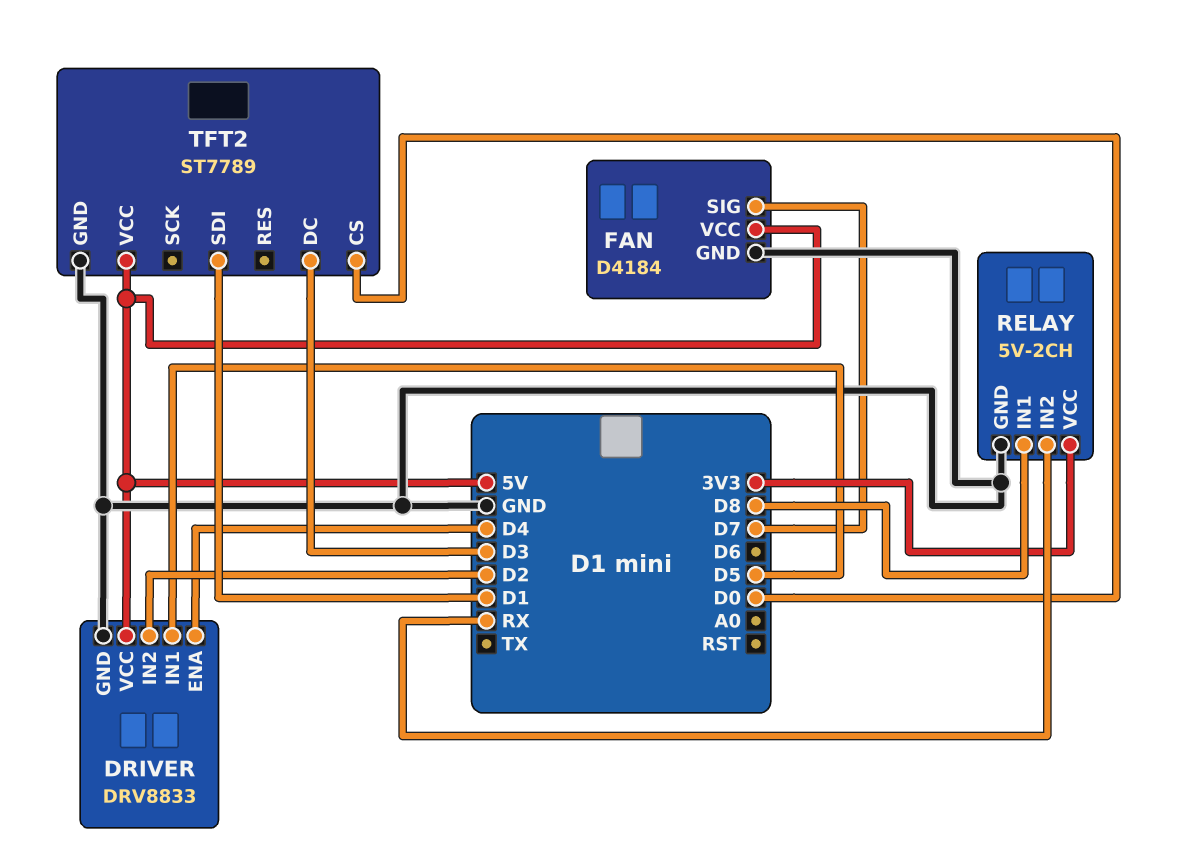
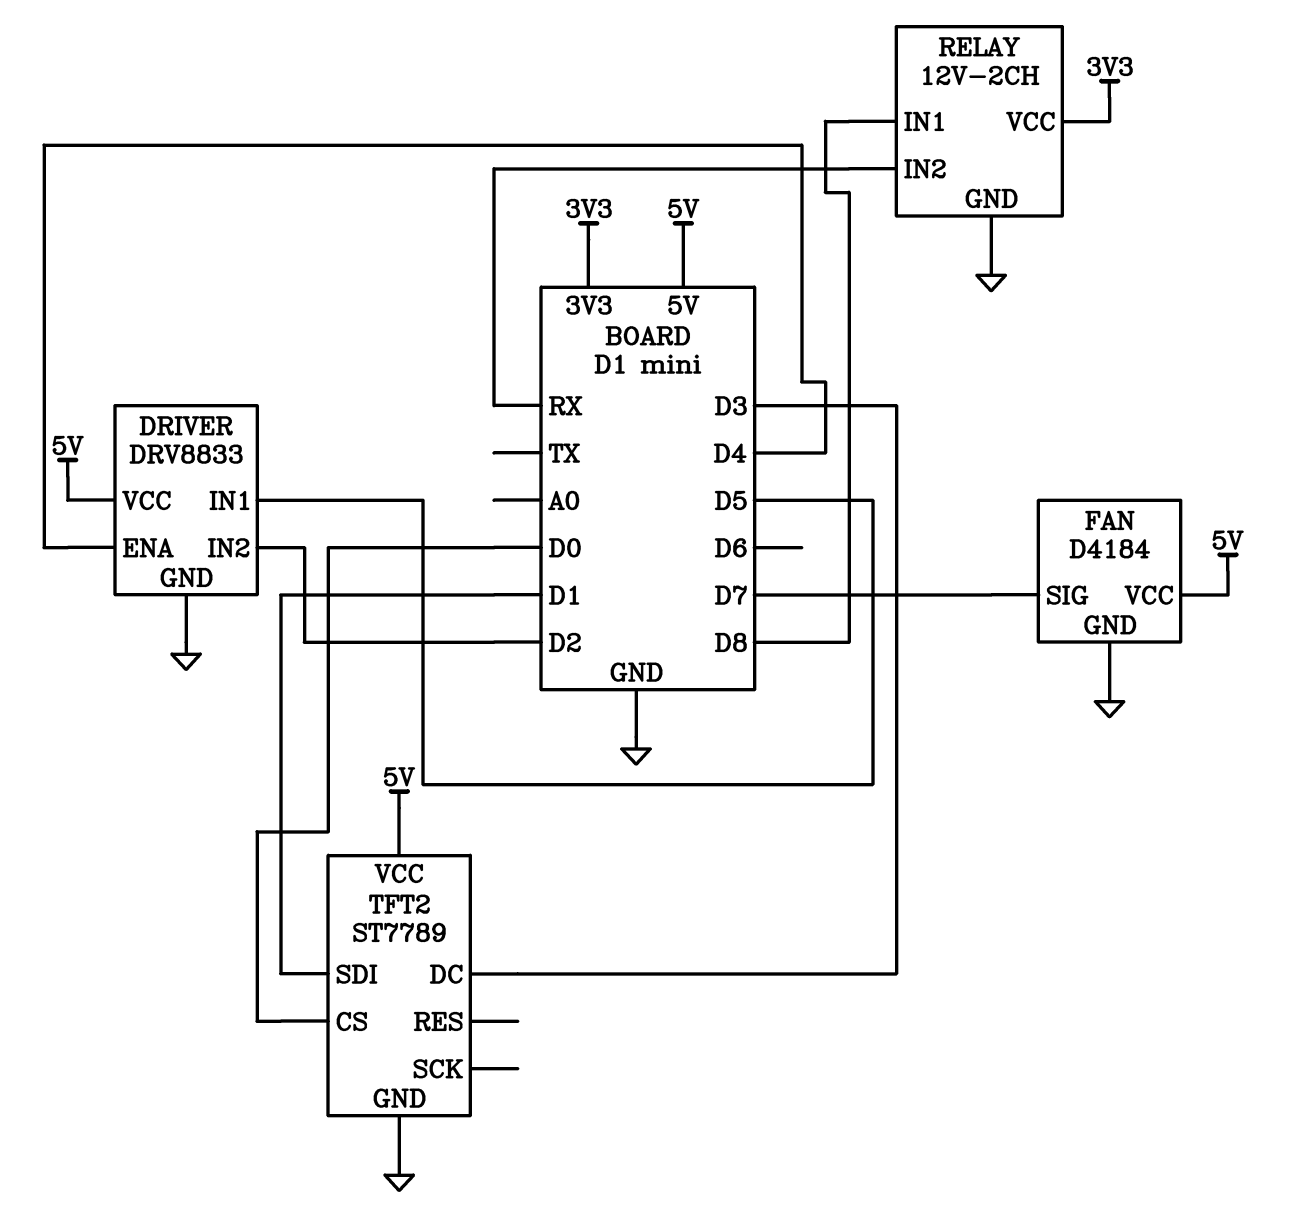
RELAY: 5V-2CH -> 12V-2CH

